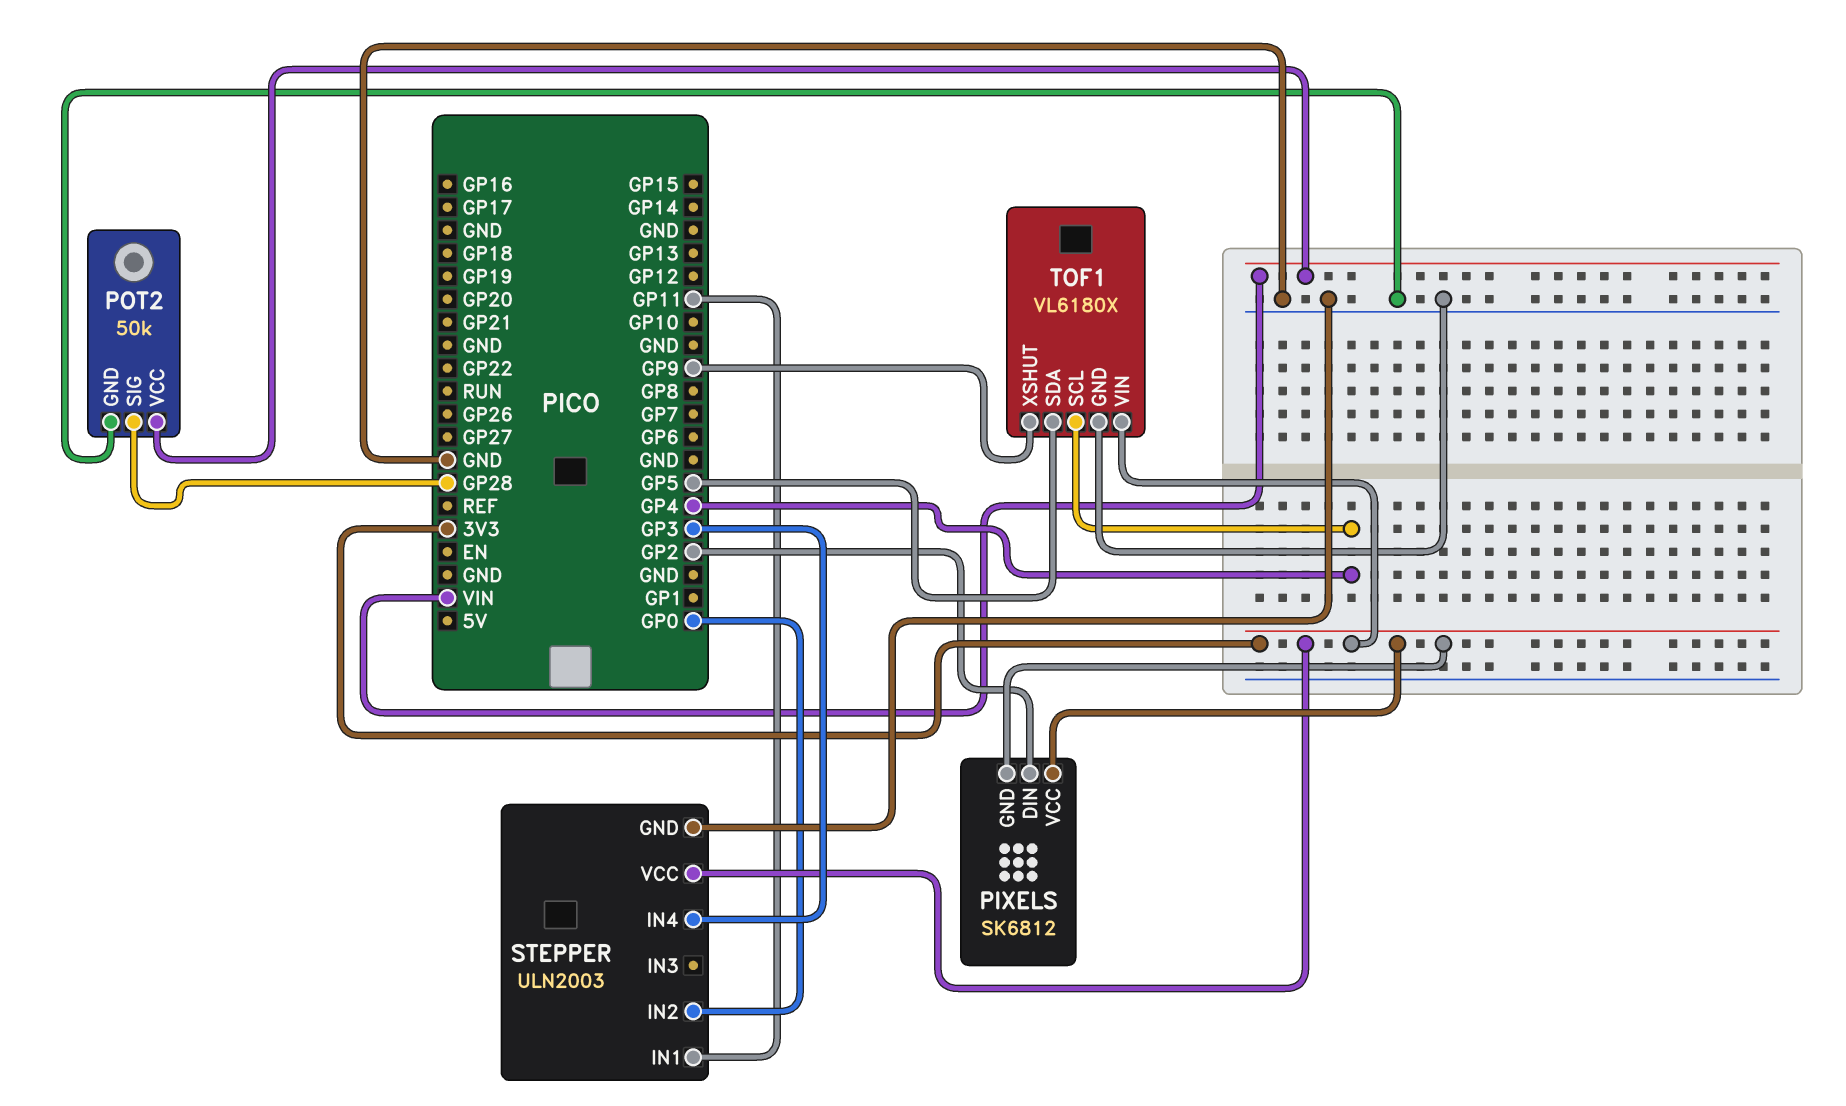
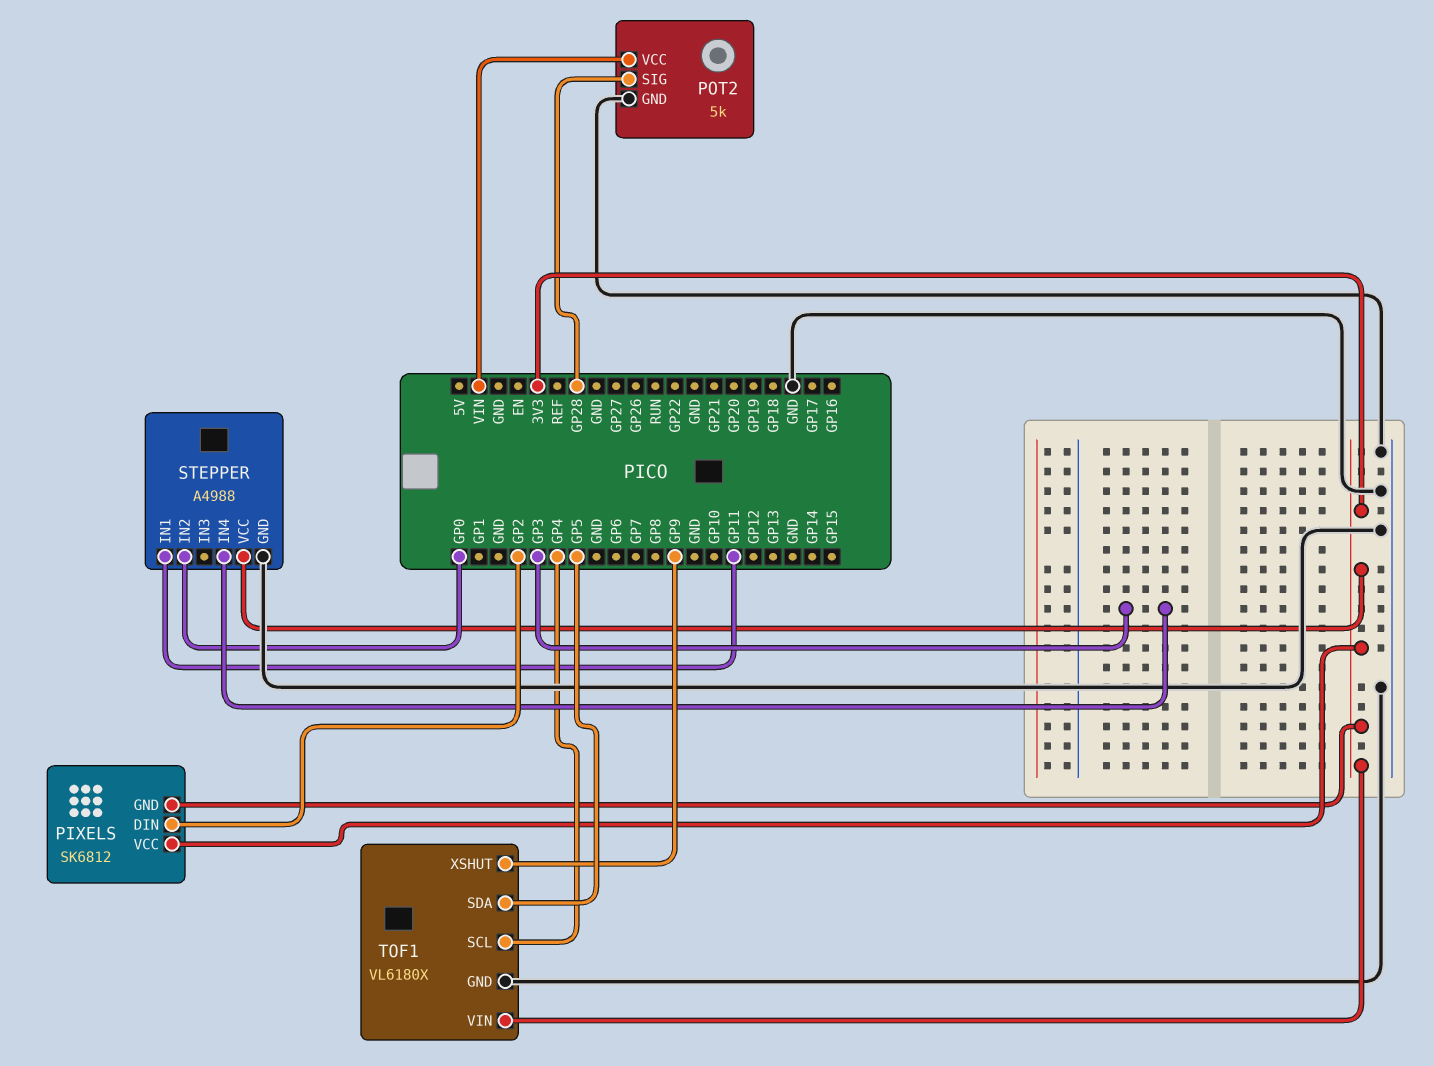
POT2: 50k -> 5k
STEPPER: ULN2003 -> A4988

